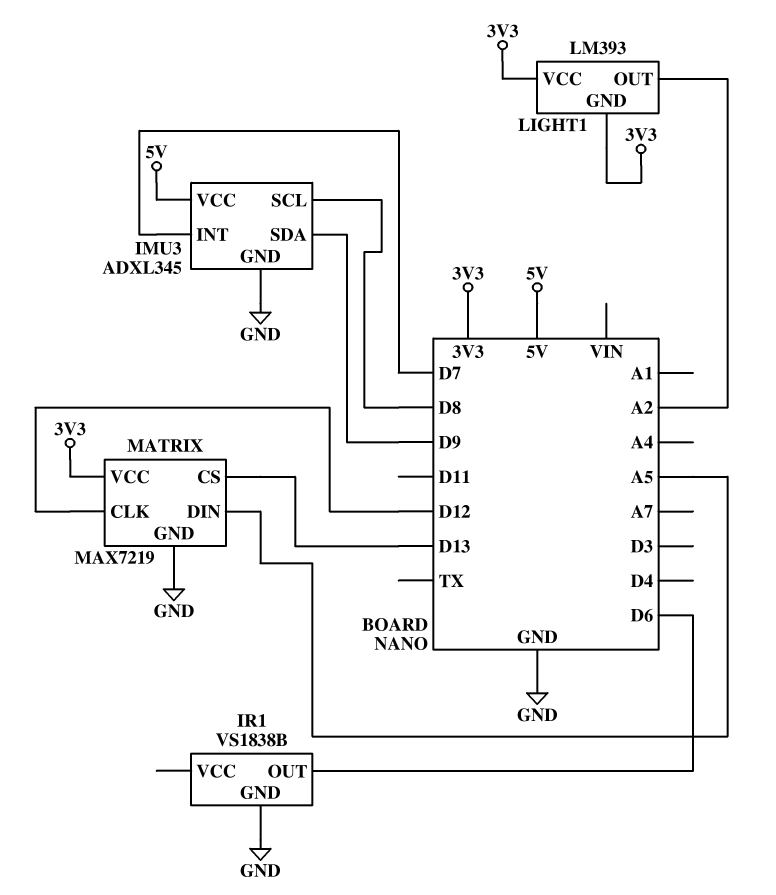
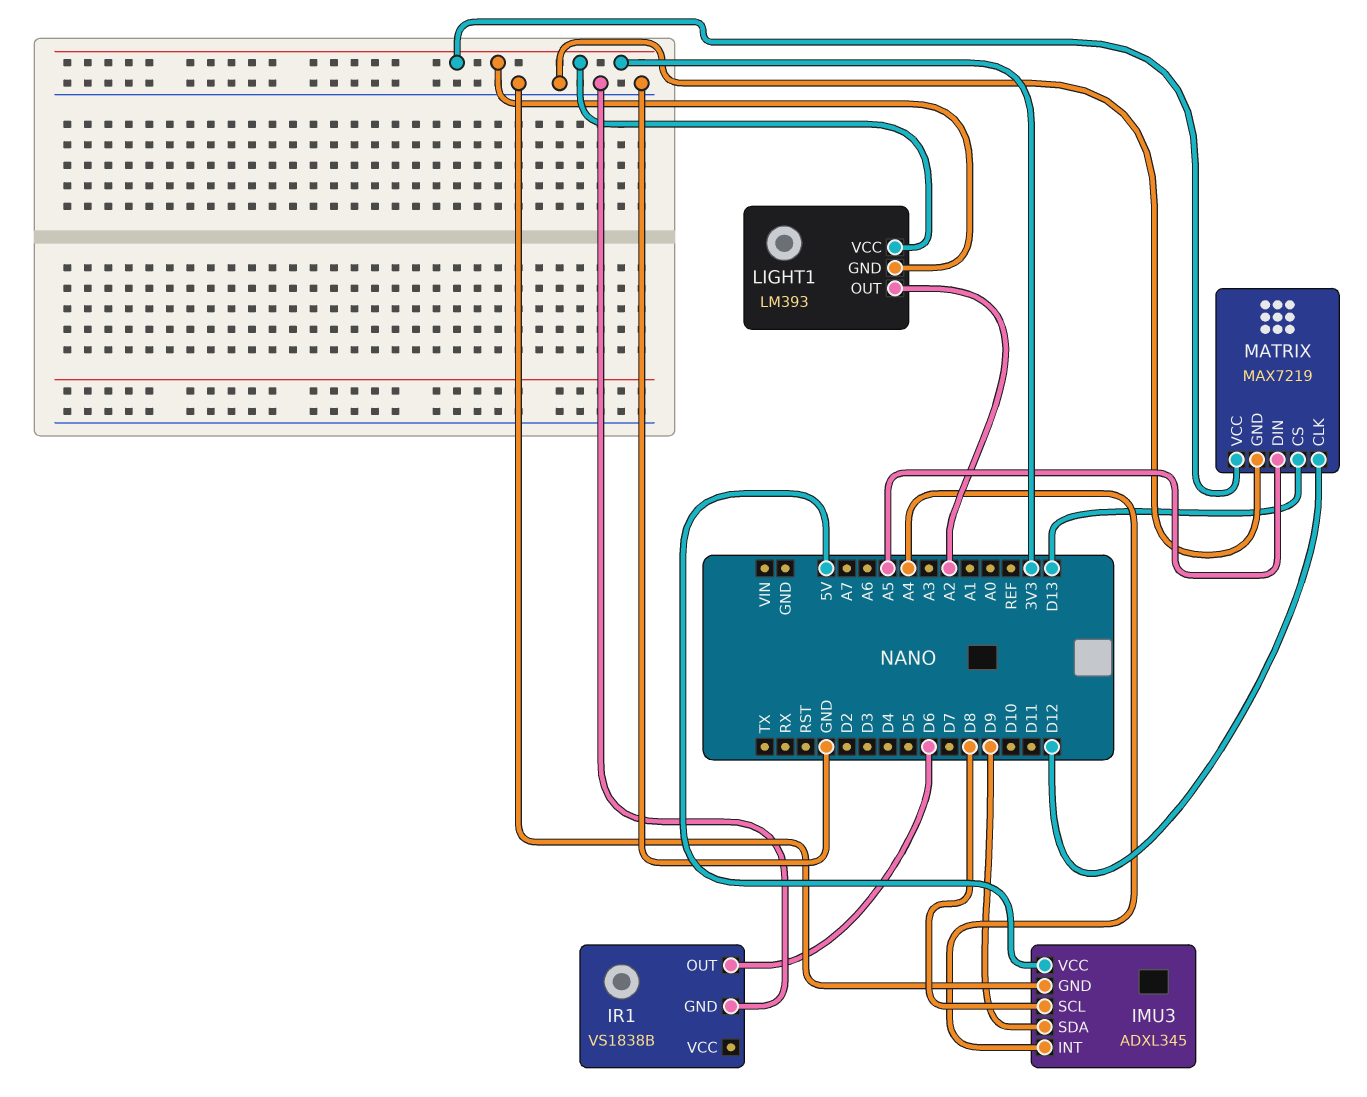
IMU3 pin INT: D7 -> A4

